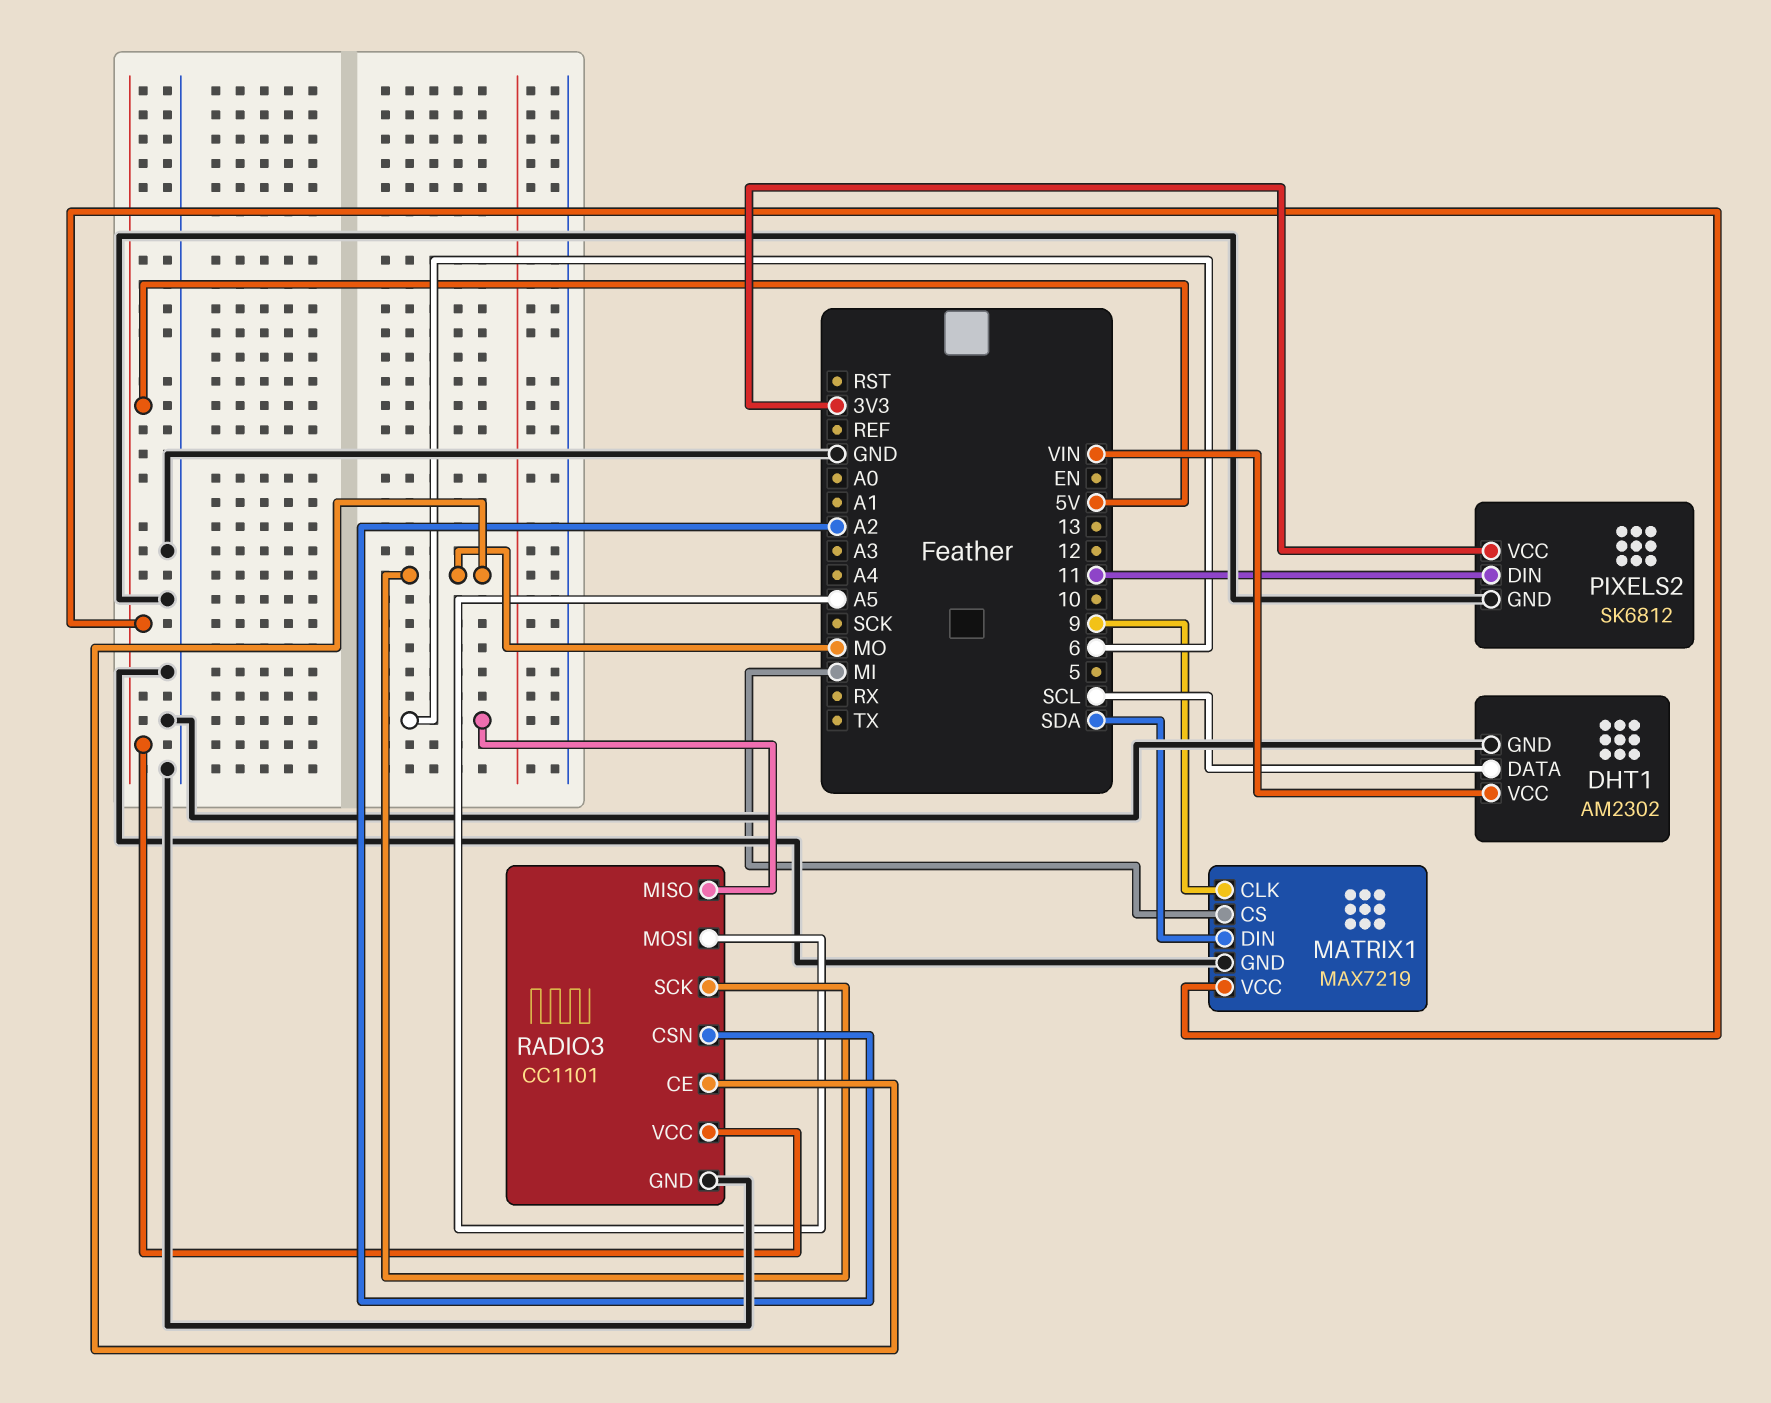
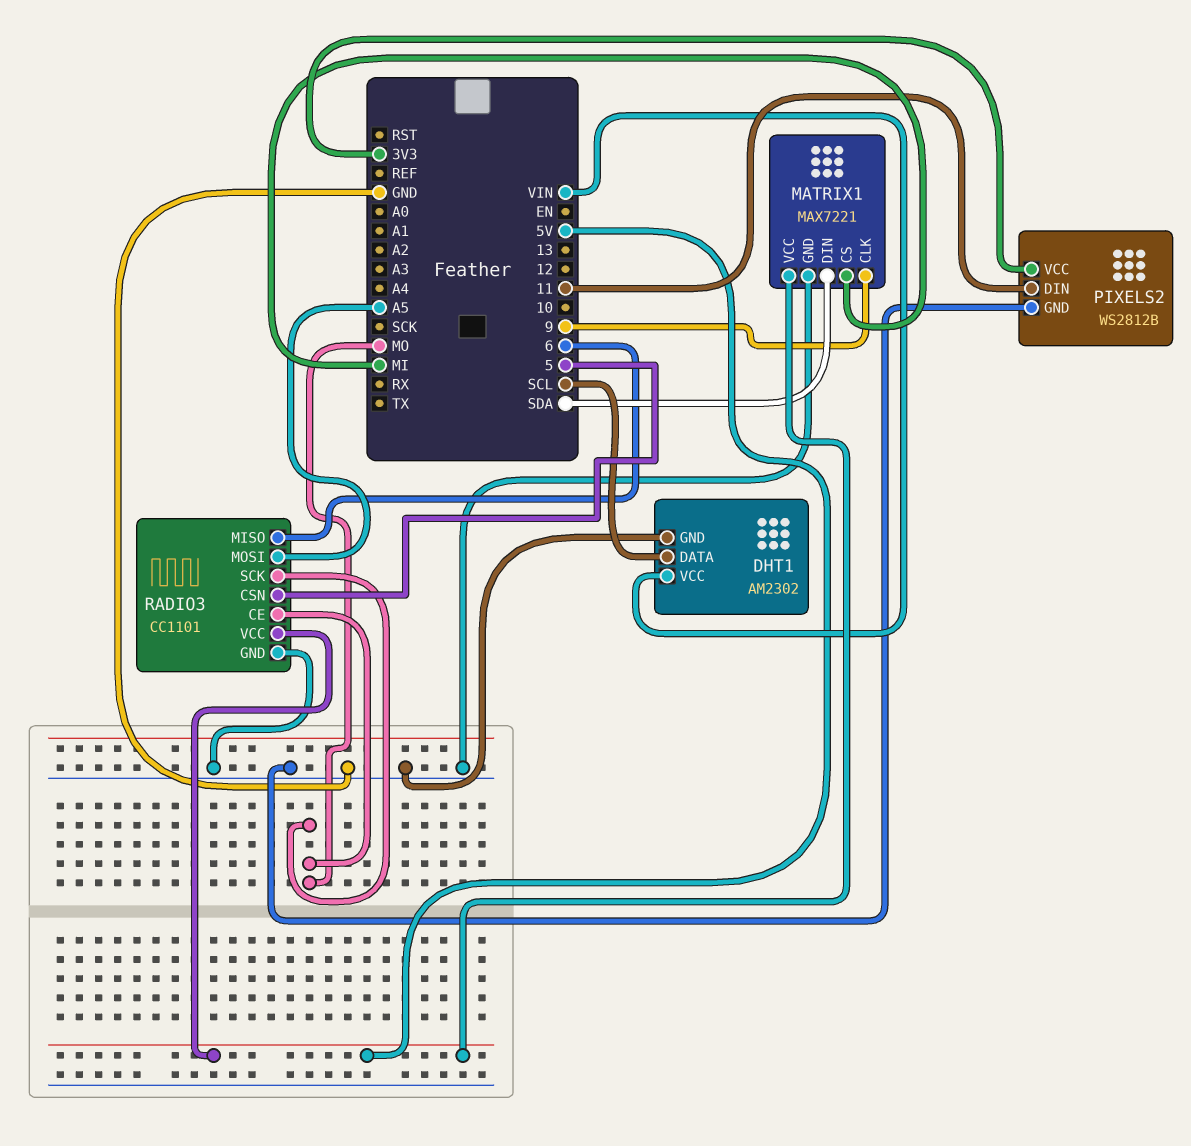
MATRIX1: MAX7219 -> MAX7221
PIXELS2: SK6812 -> WS2812B
RADIO3 pin CSN: A2 -> 5

